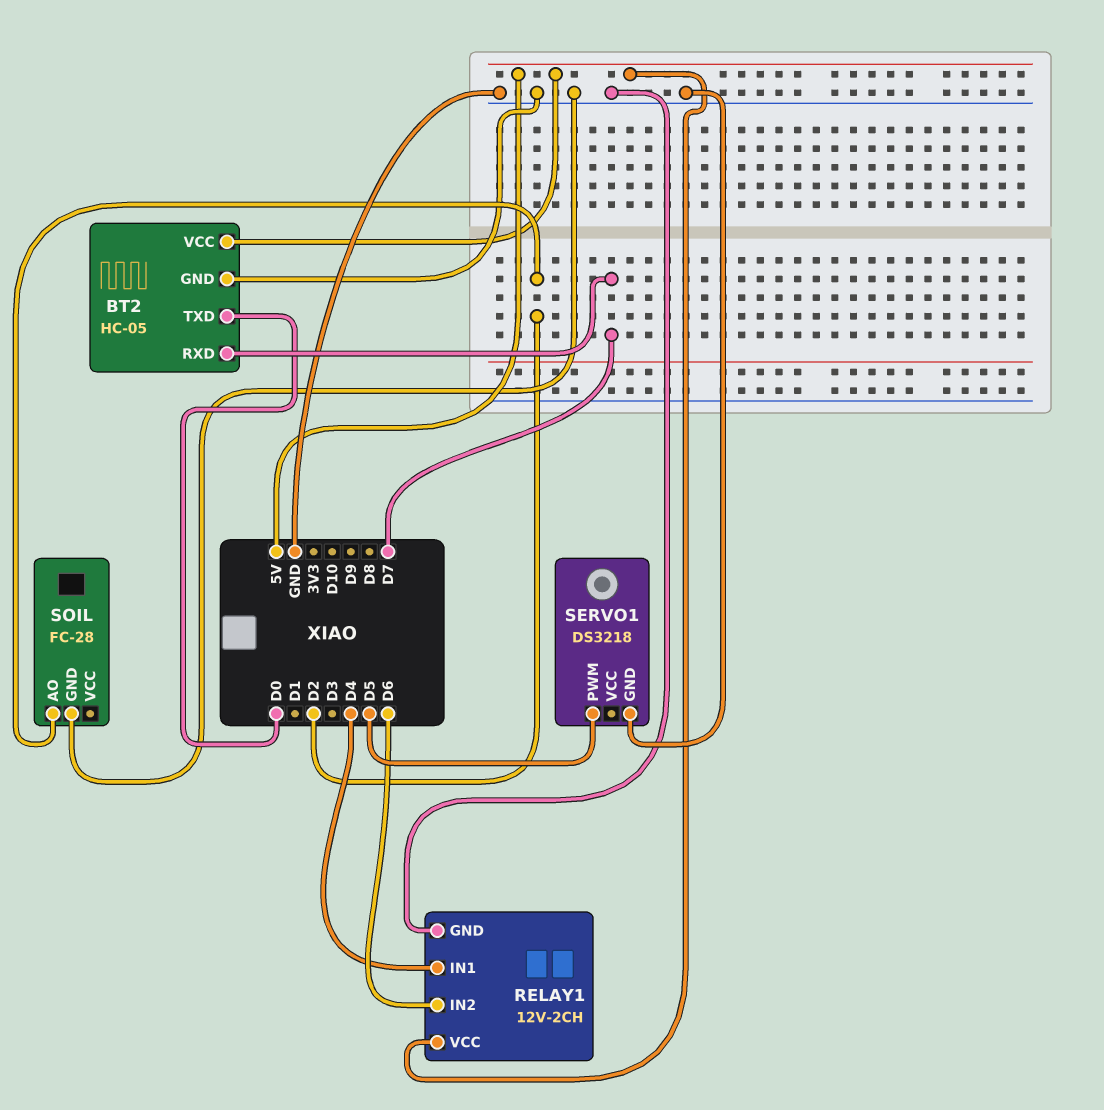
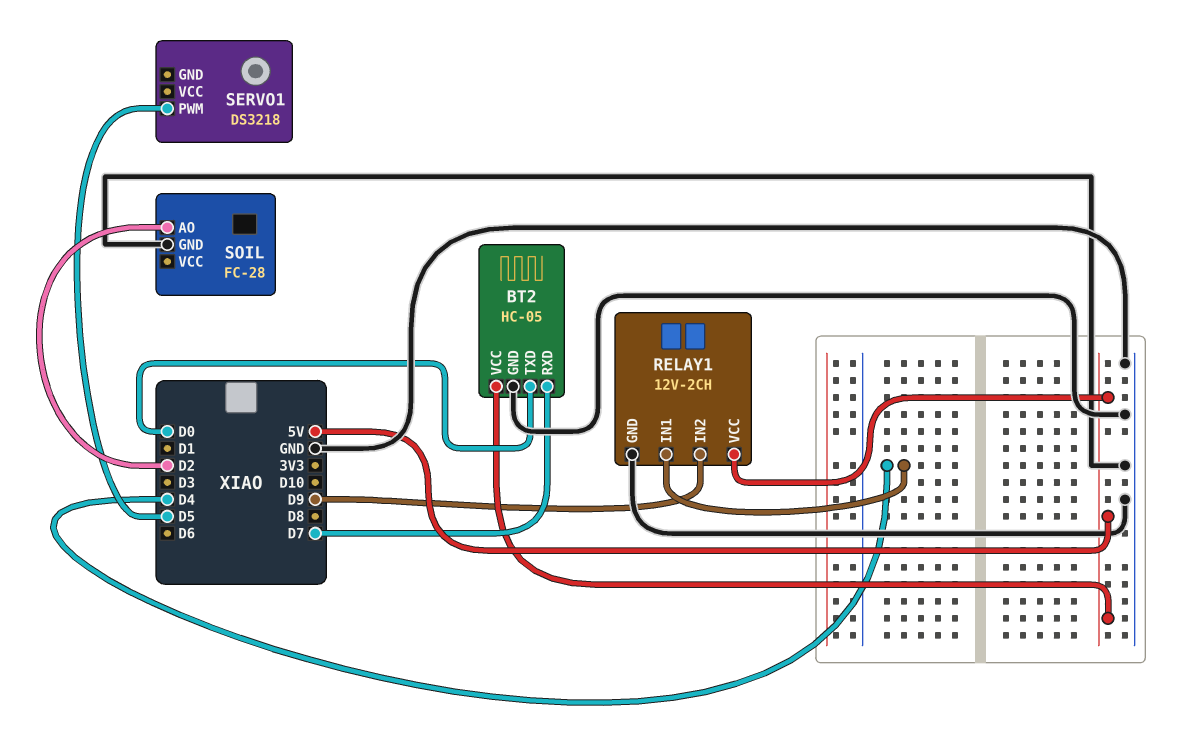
RELAY1 pin IN2: D6 -> D9
SERVO1 pin GND: GND -> none

